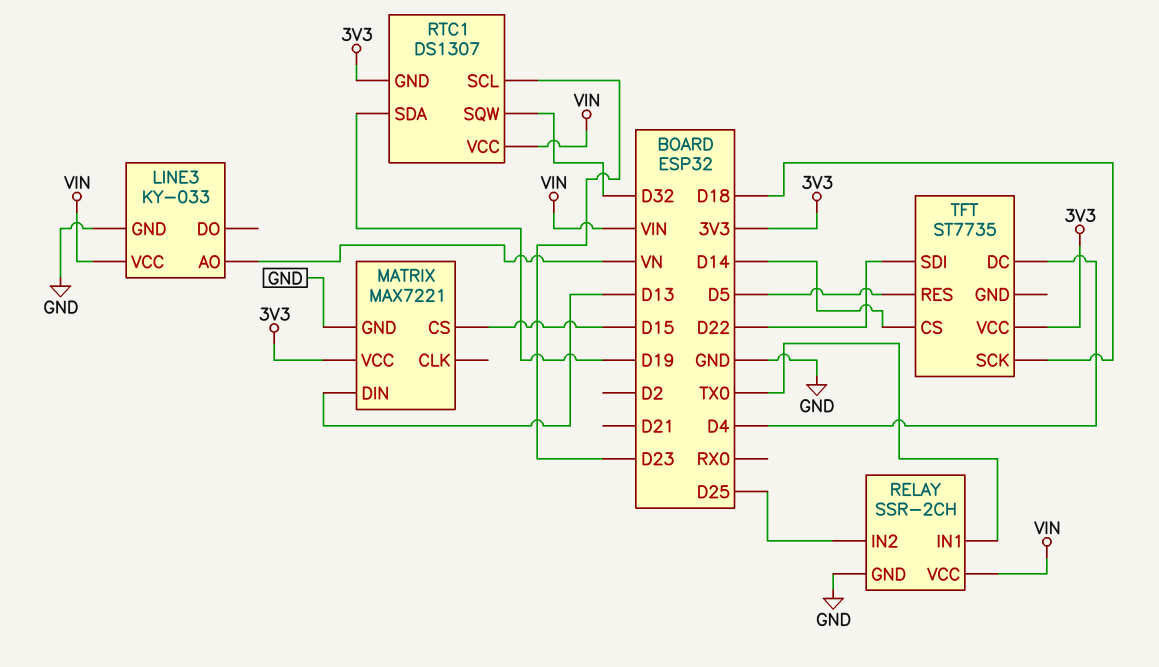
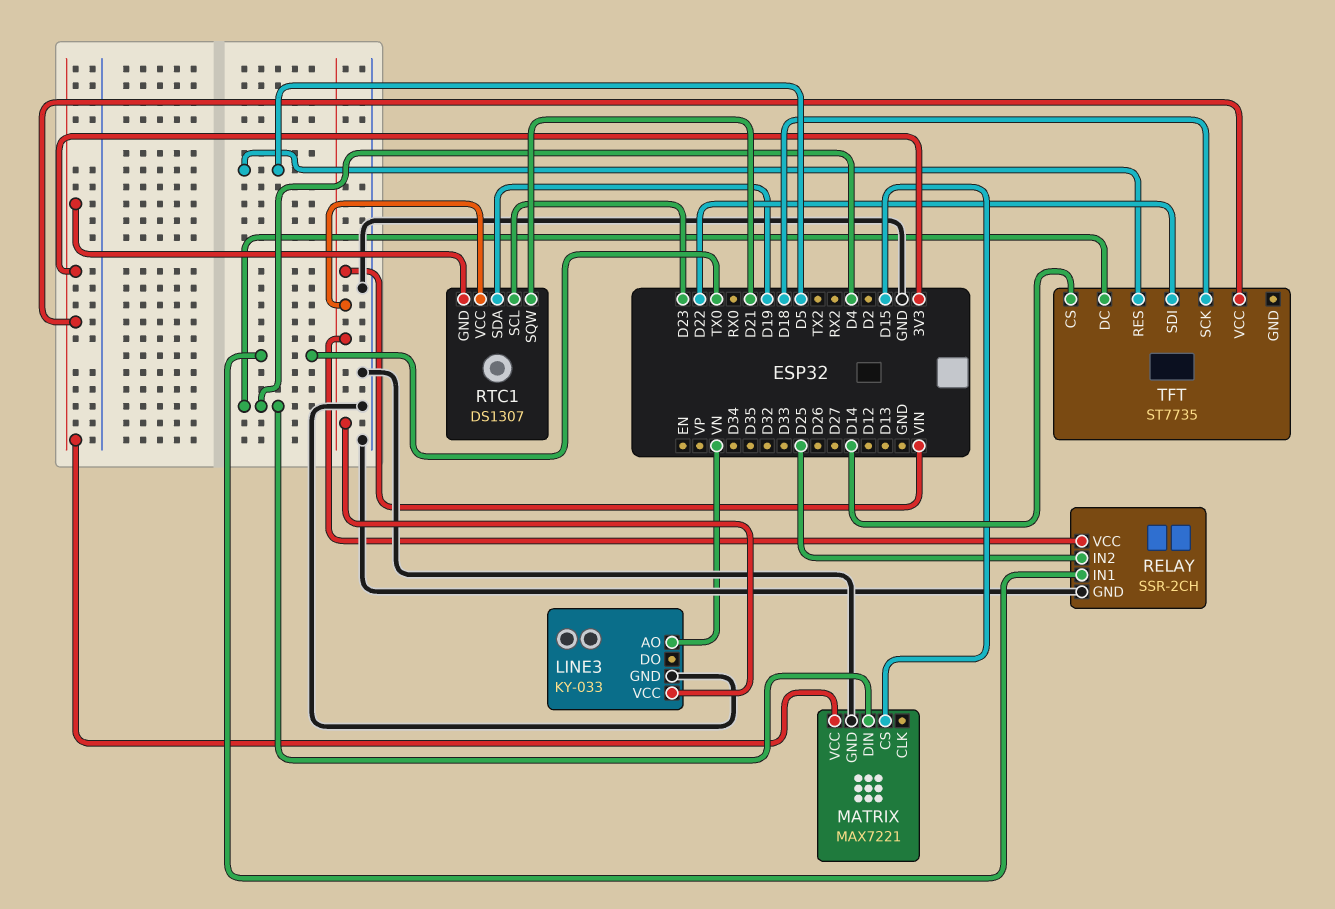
MATRIX pin DIN: D13 -> D4
RTC1 pin SQW: D32 -> D21

